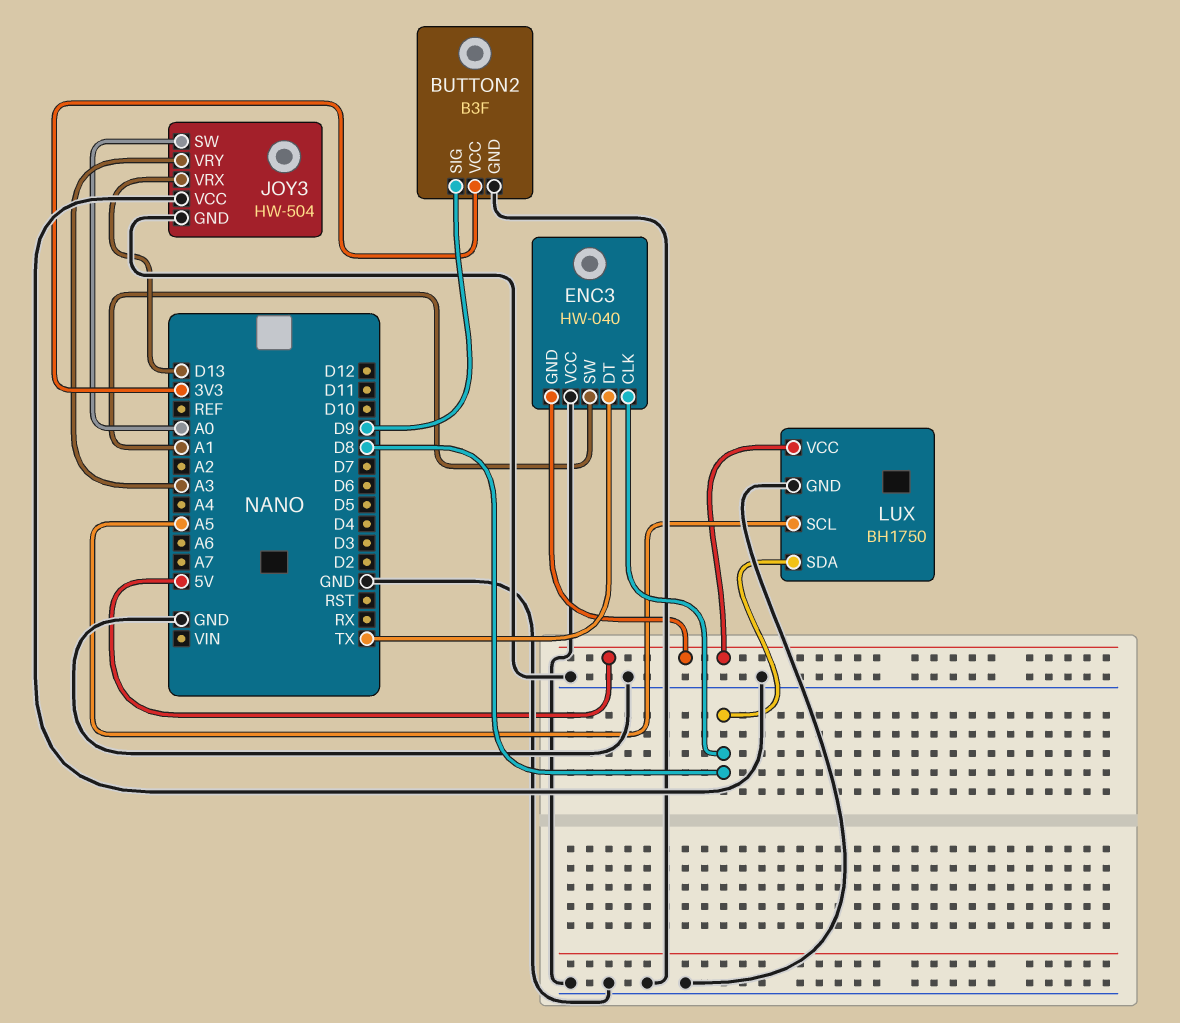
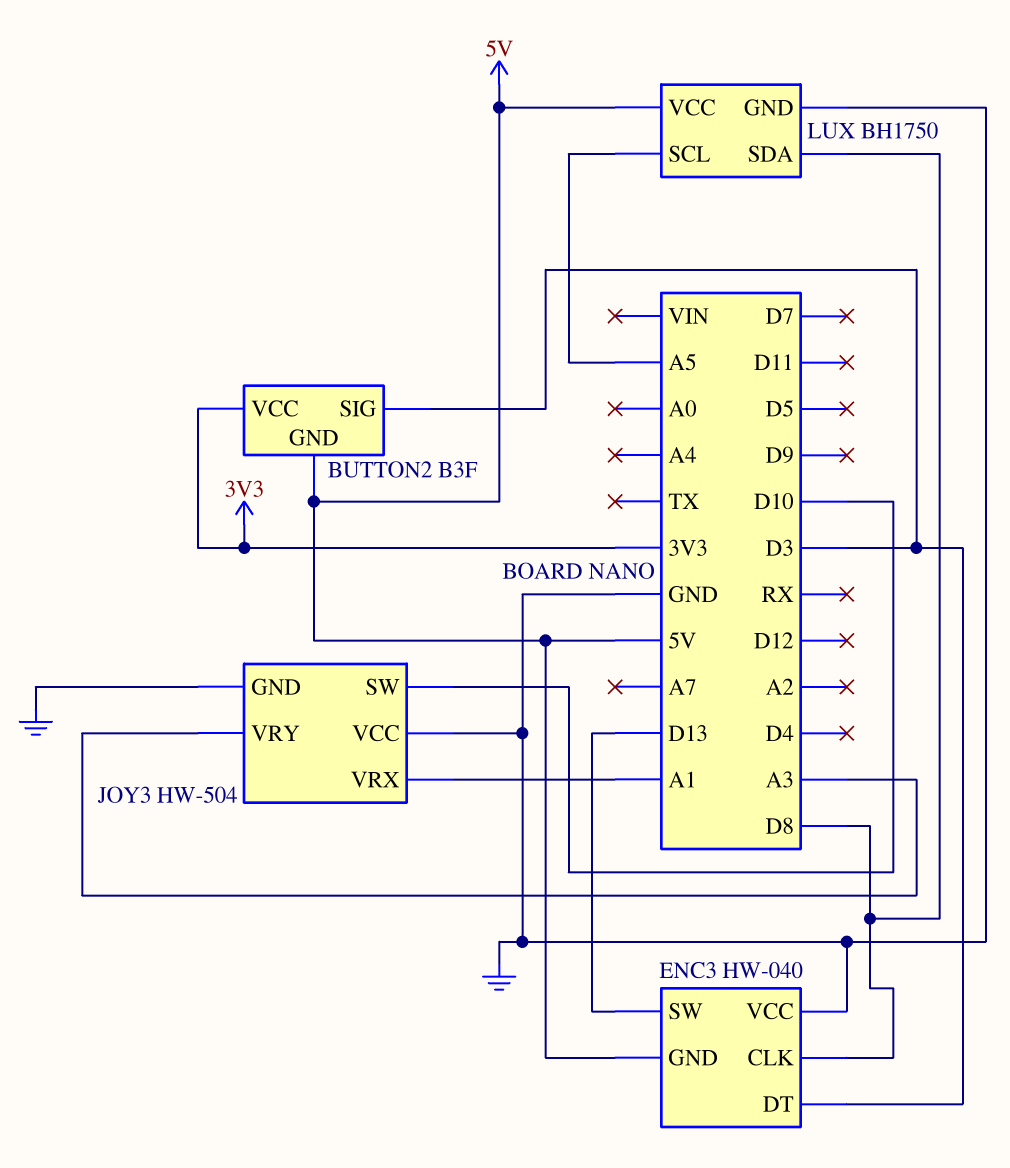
BUTTON2 pin GND: GND -> 5V
BUTTON2 pin SIG: D9 -> D3
ENC3 pin DT: TX -> D3
ENC3 pin SW: A1 -> D13
JOY3 pin SW: A0 -> D10
JOY3 pin VRX: D13 -> A1

